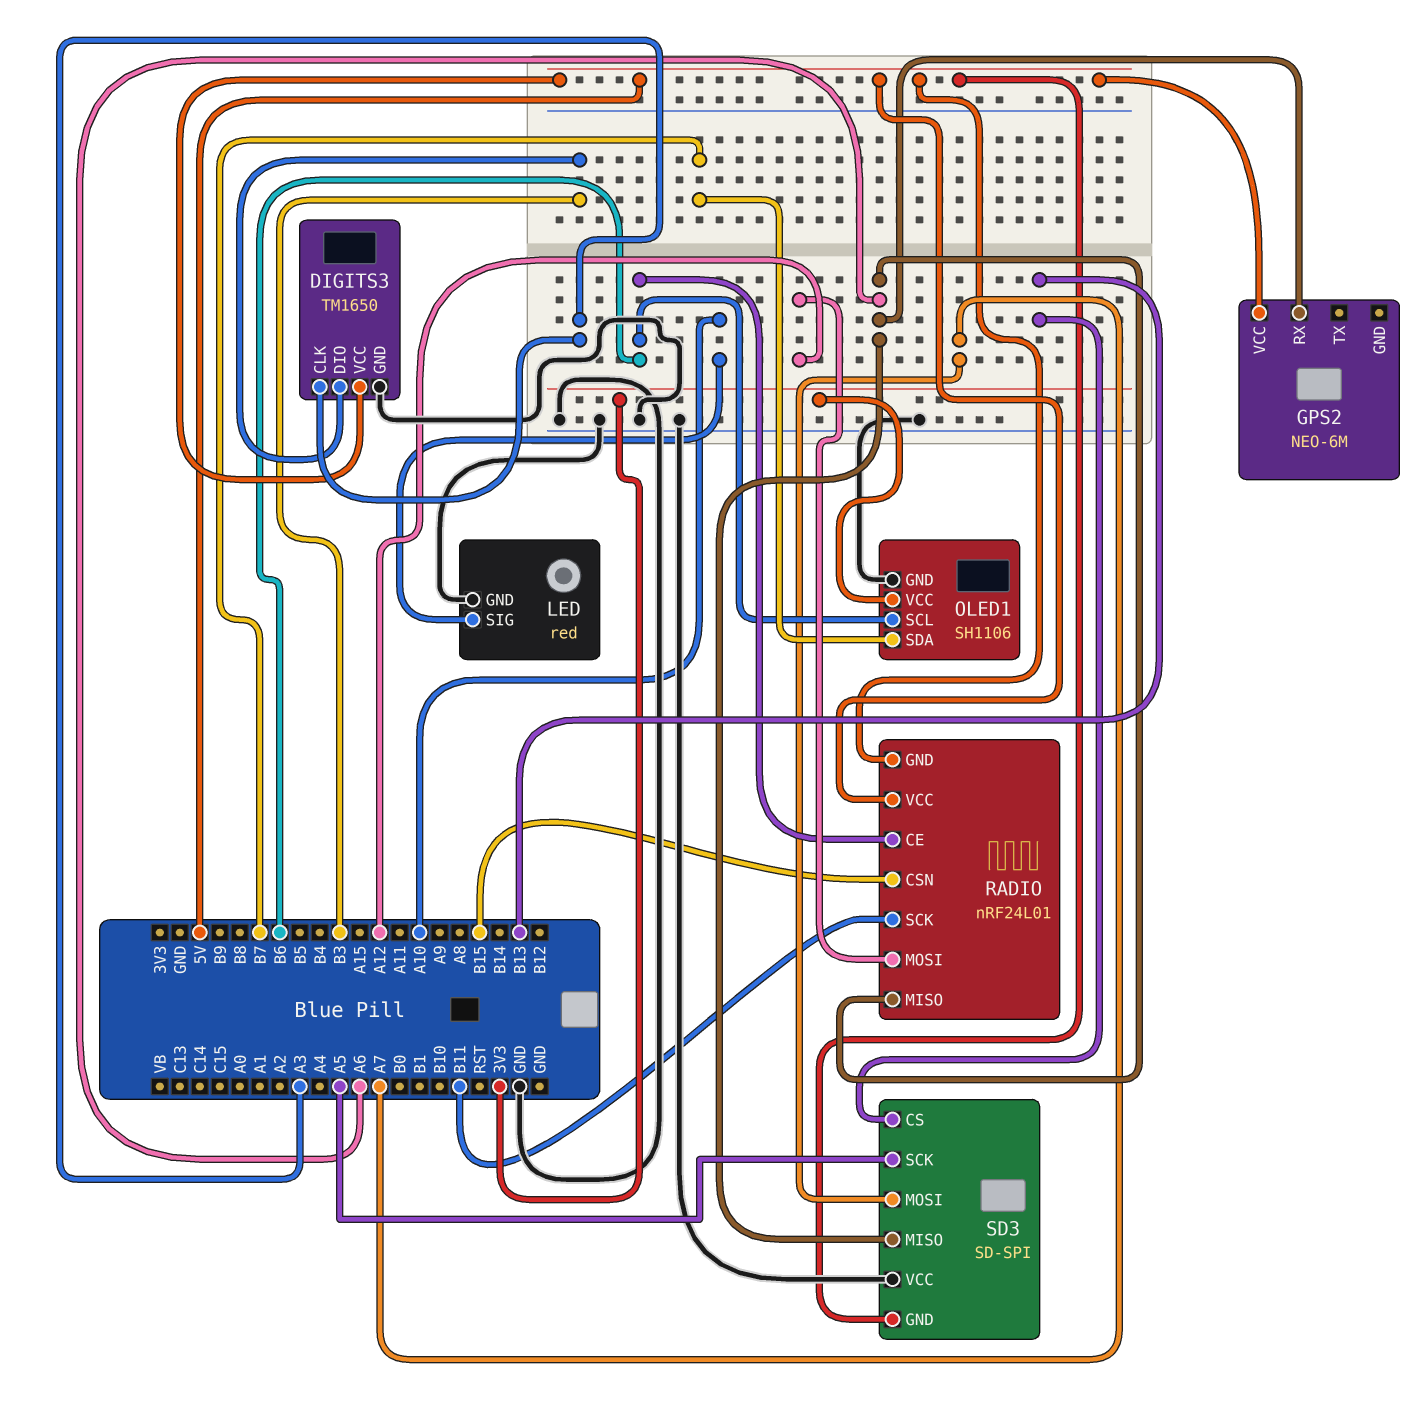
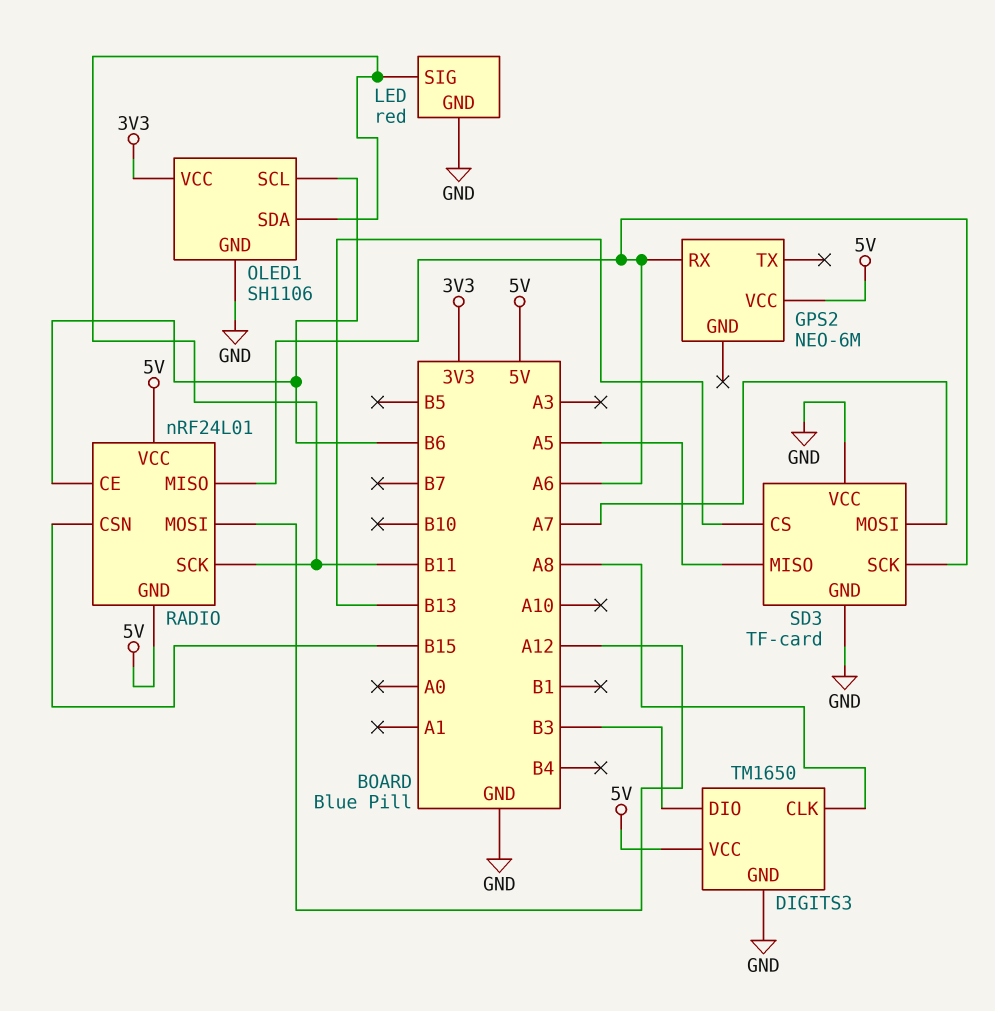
DIGITS3 pin CLK: A3 -> A8
LED pin SIG: A10 -> B11
OLED1 pin SDA: B7 -> B11
SD3: SD-SPI -> TF-card
SD3 pin GND: 5V -> GND
SD3 pin MISO: A6 -> A5
SD3 pin SCK: A5 -> A6

